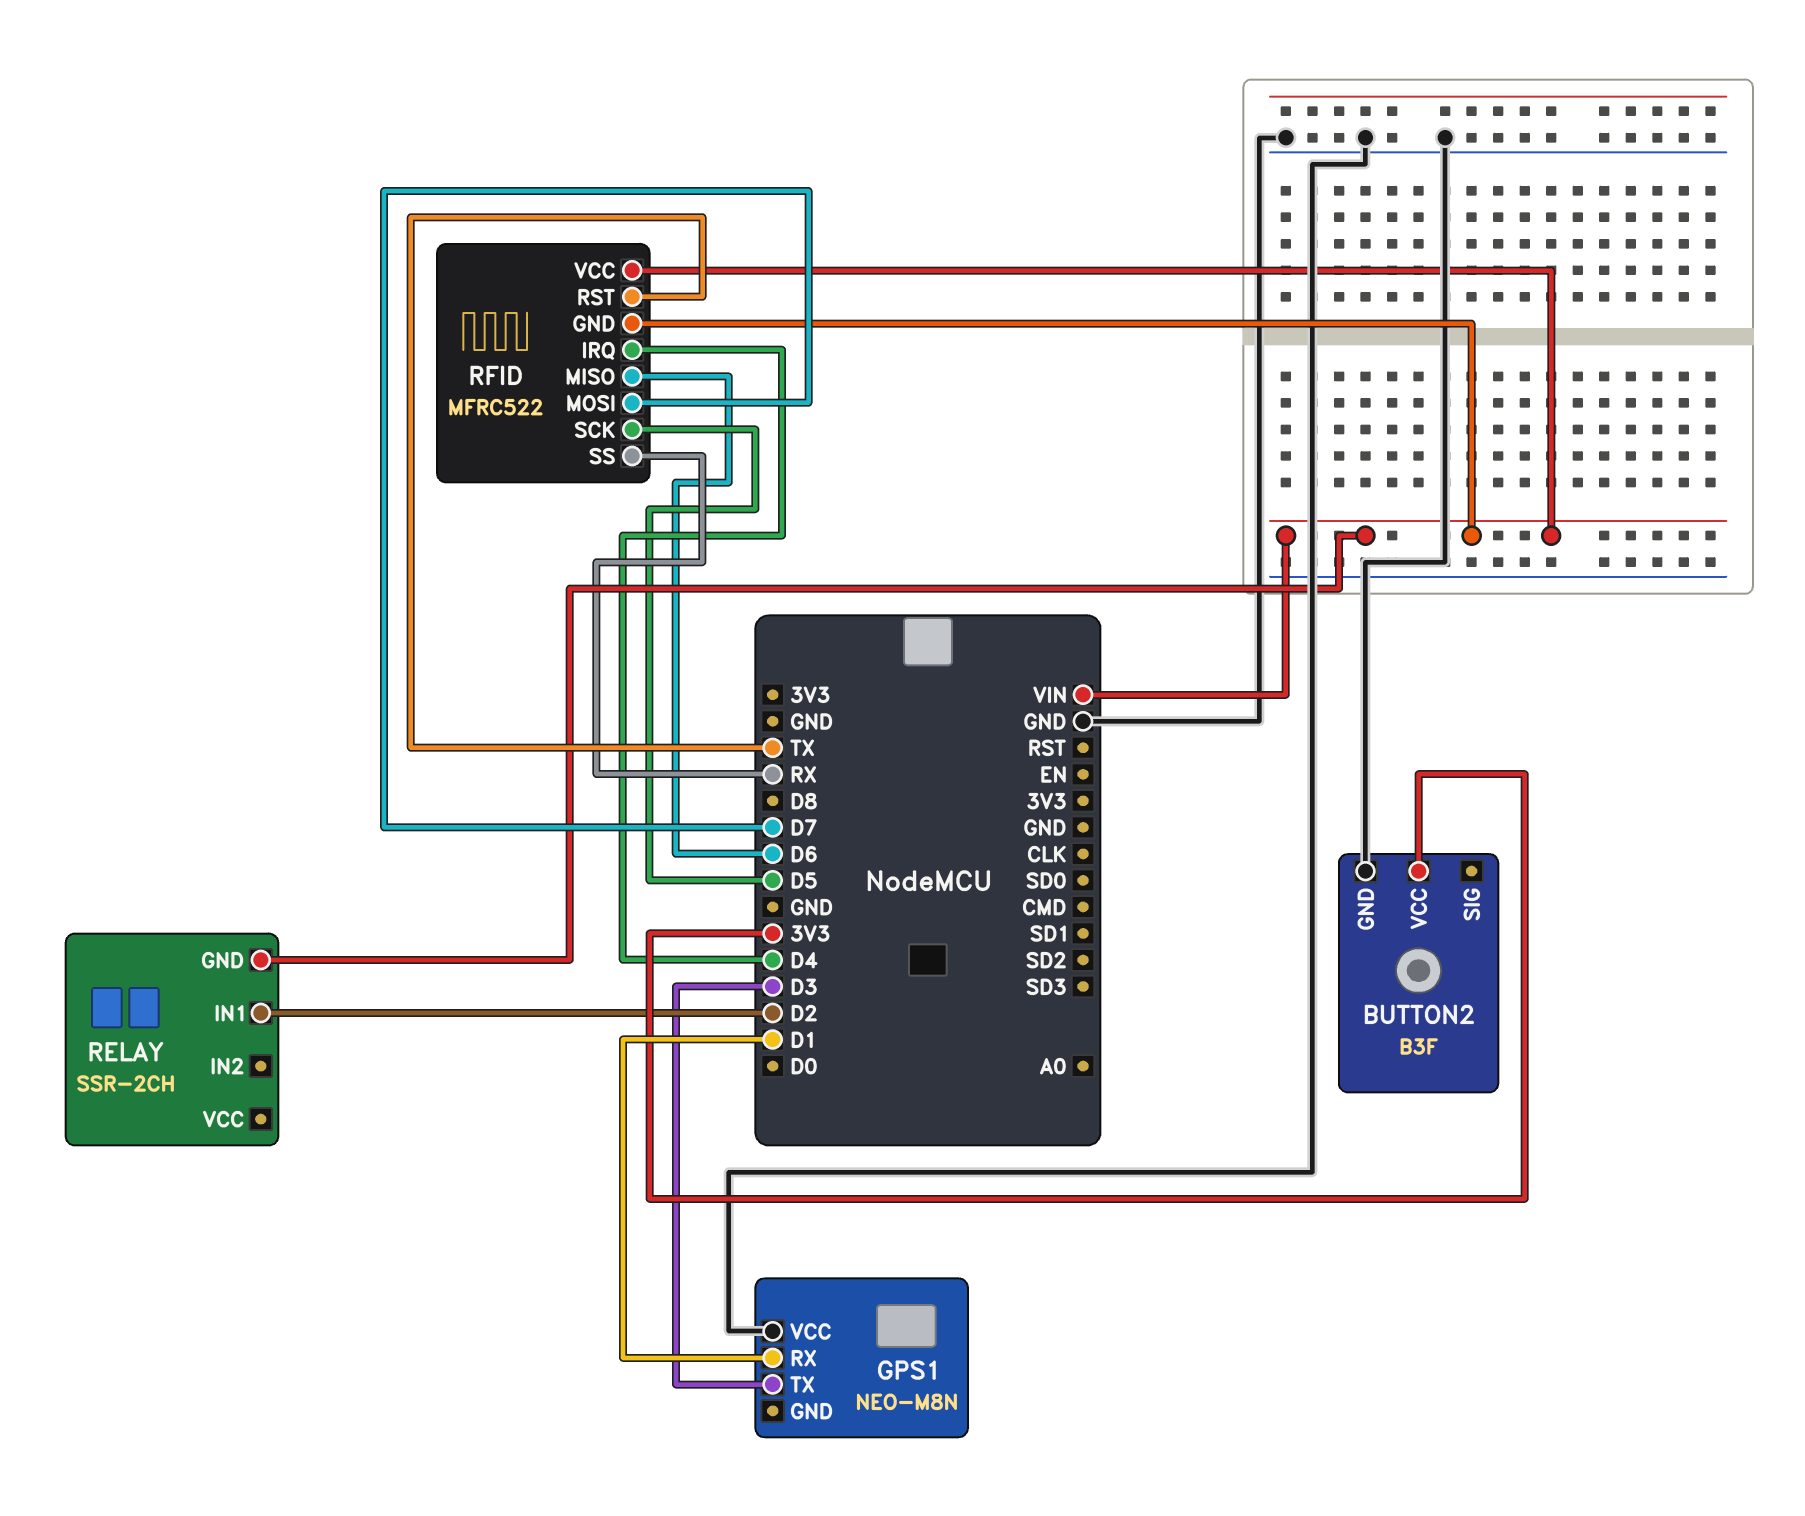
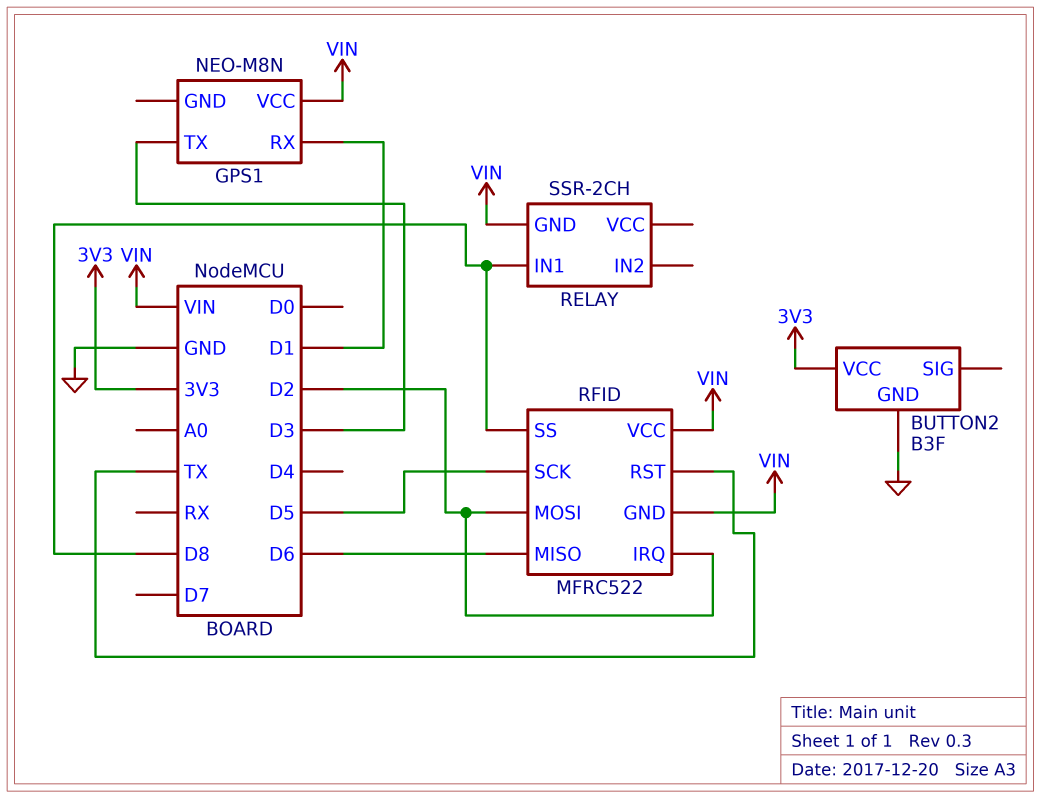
GPS1 pin VCC: GND -> VIN
RELAY pin IN1: D2 -> D8
RFID pin IRQ: D4 -> D2
RFID pin MOSI: D7 -> D2
RFID pin SS: RX -> D8

